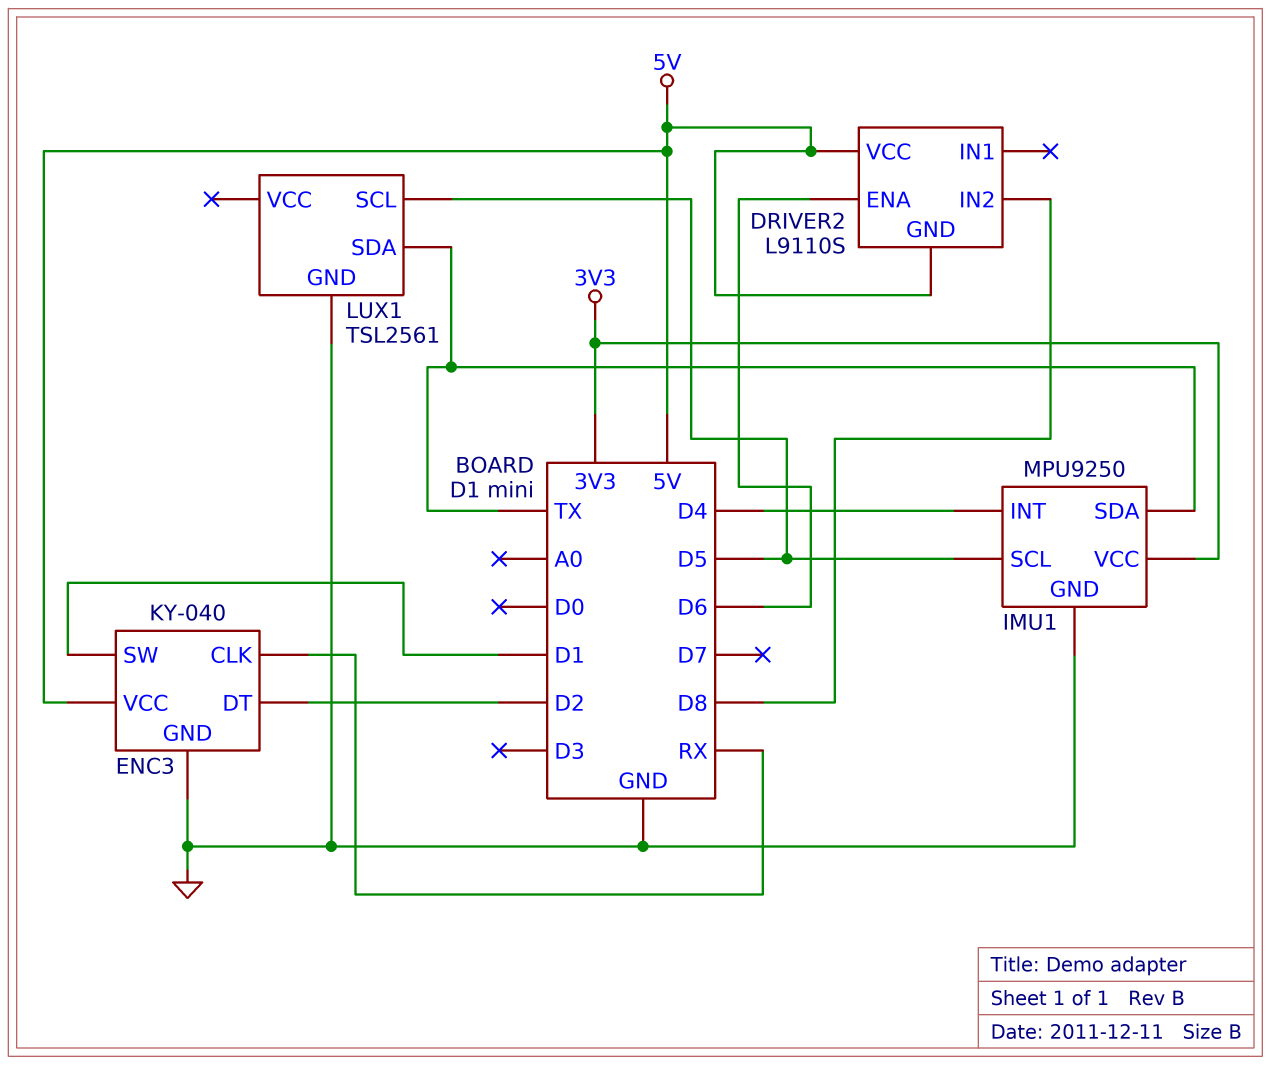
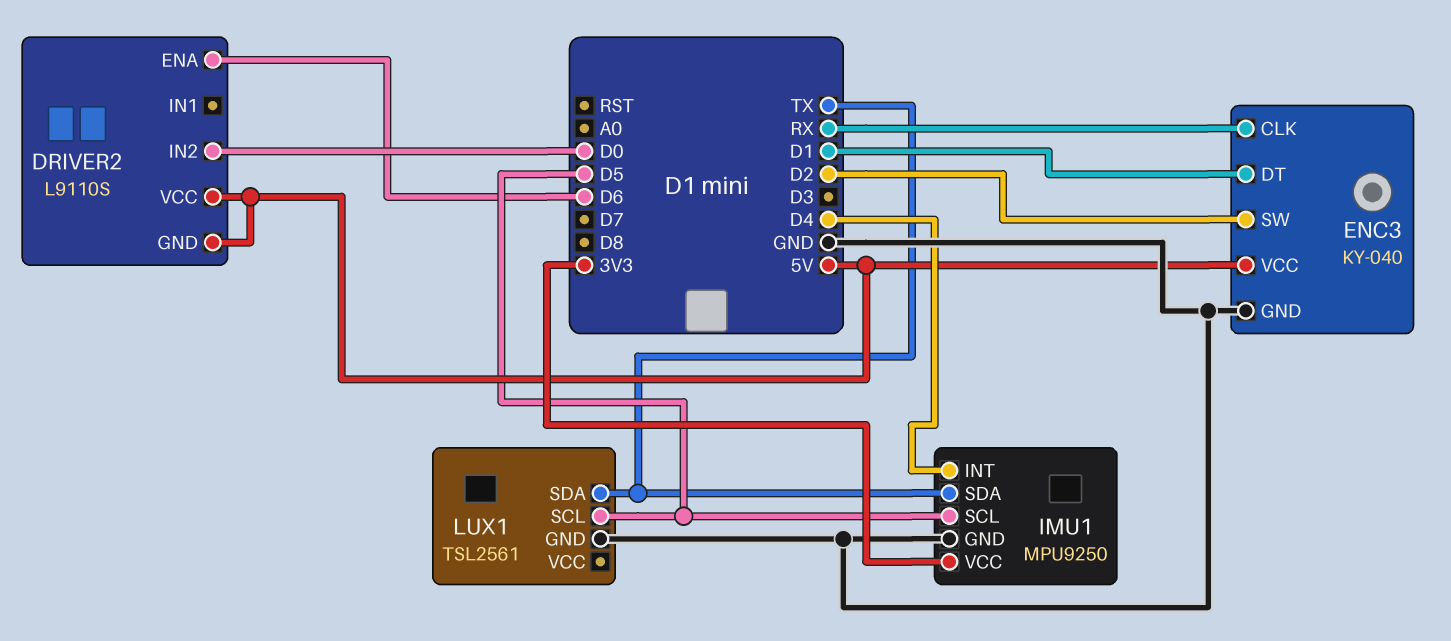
DRIVER2 pin IN2: D8 -> D0
ENC3 pin DT: D2 -> D1
ENC3 pin SW: D1 -> D2

